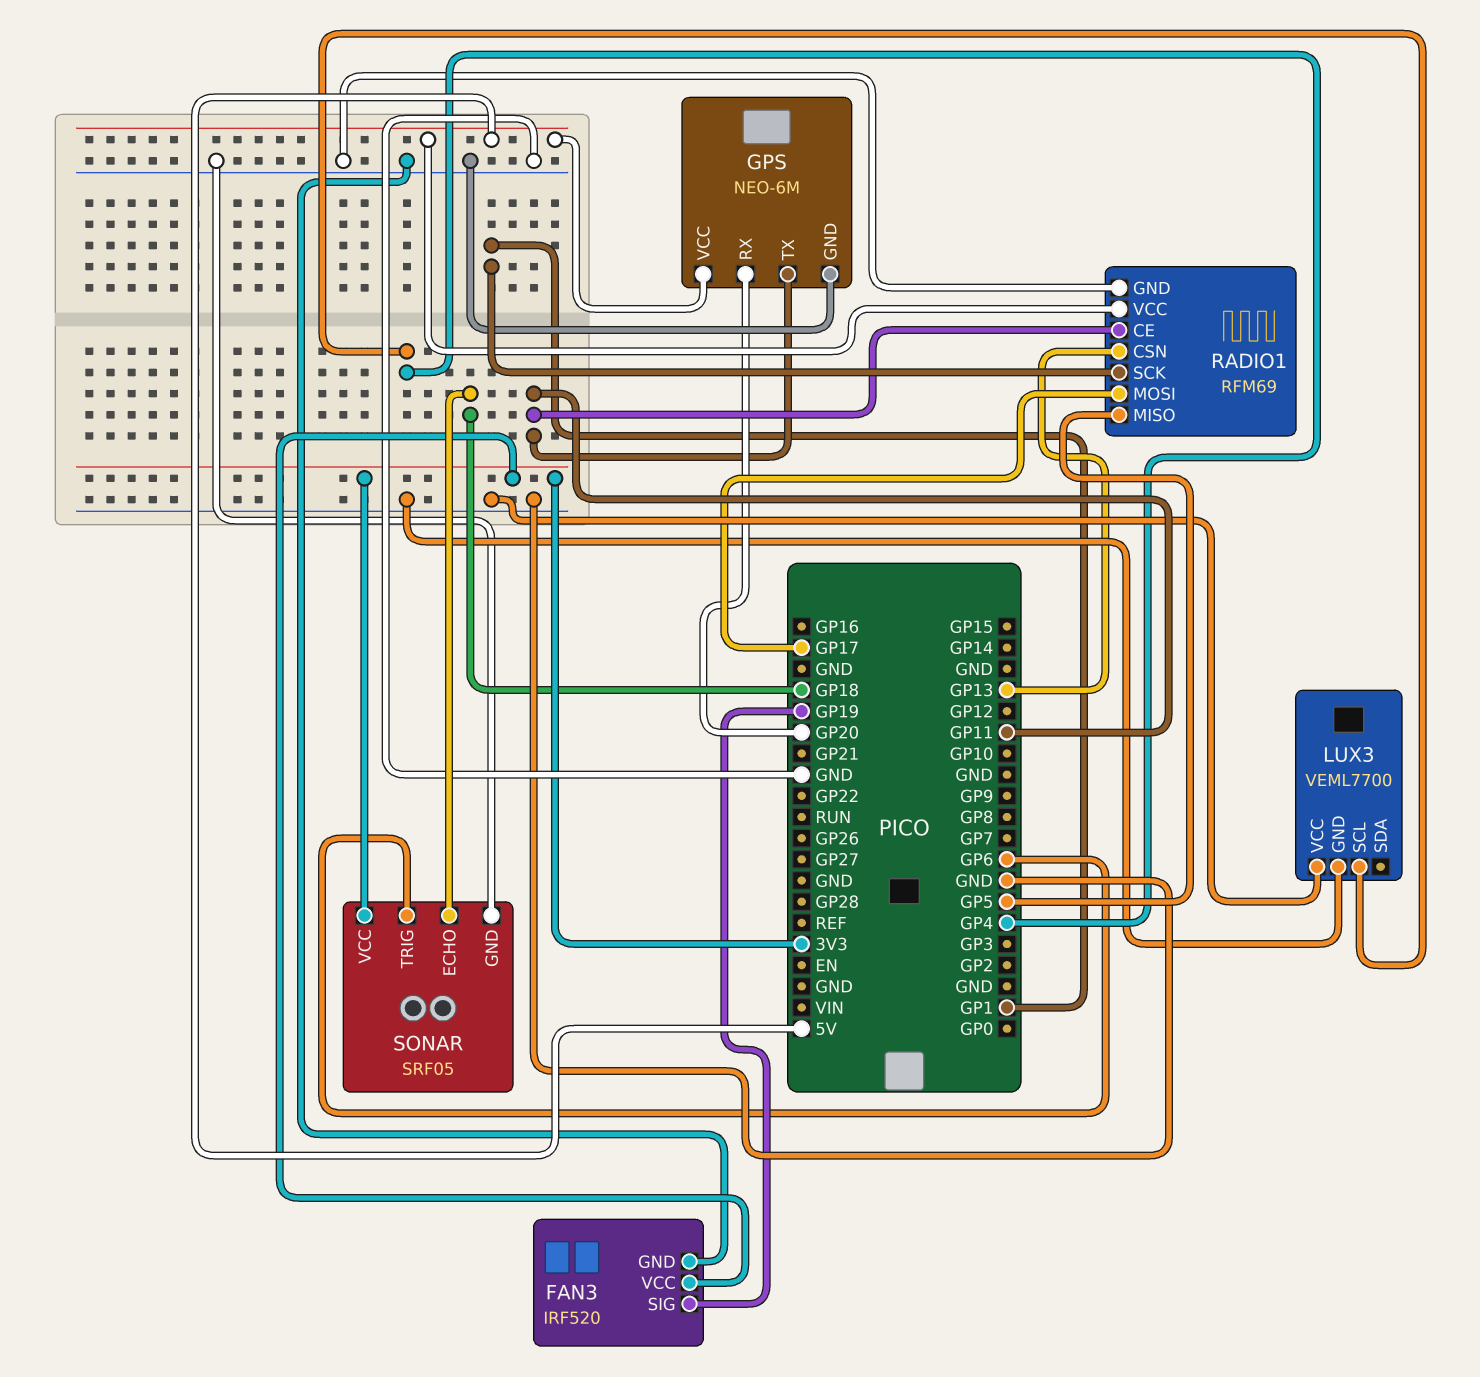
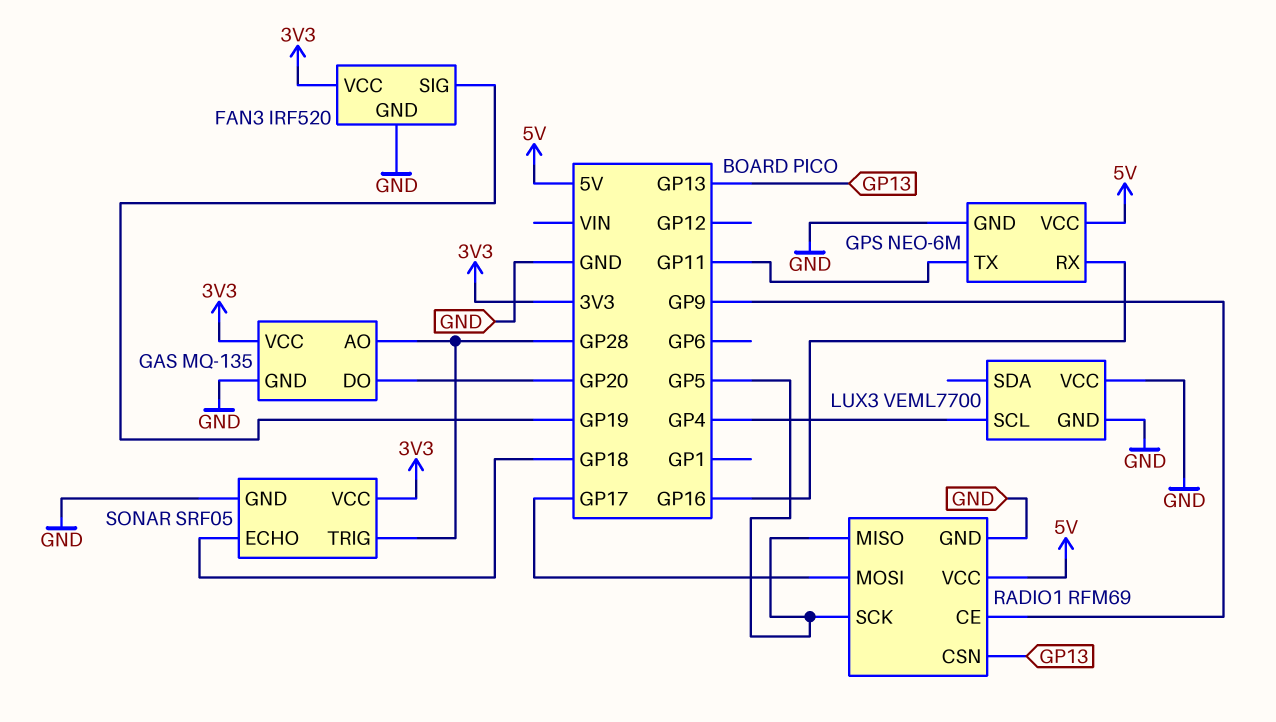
GAS: none -> MQ-135
GAS pin AO: none -> GP28
GAS pin DO: none -> GP20
GAS pin GND: none -> GND
GAS pin VCC: none -> 3V3
GPS pin RX: GP20 -> GP16
RADIO1 pin CE: GP11 -> GP9
RADIO1 pin SCK: GP1 -> GP5
SONAR pin TRIG: GP6 -> GP28

